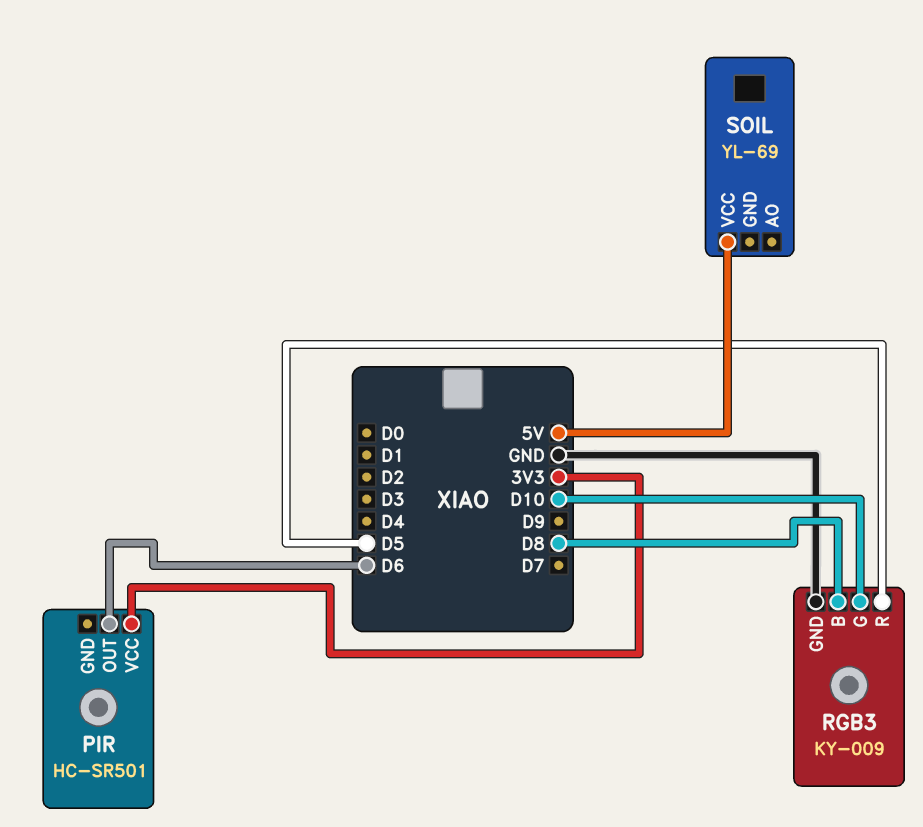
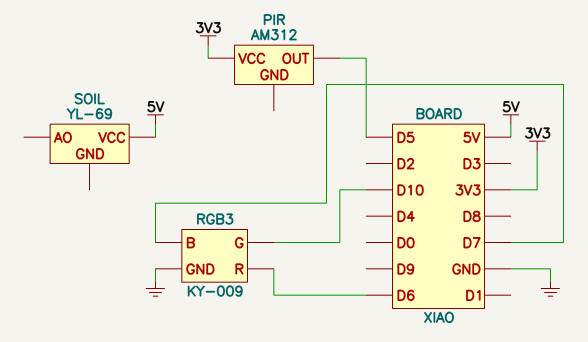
PIR: HC-SR501 -> AM312
PIR pin OUT: D6 -> D5
RGB3 pin B: D8 -> D7
RGB3 pin R: D5 -> D6

